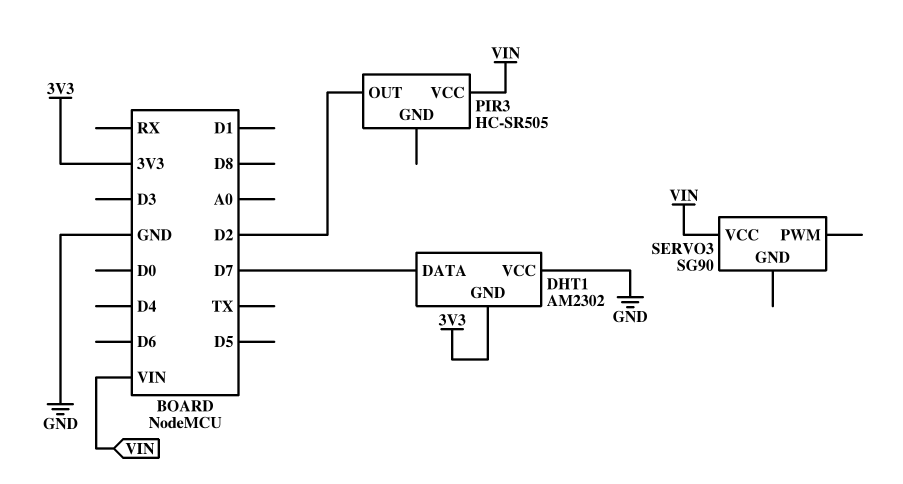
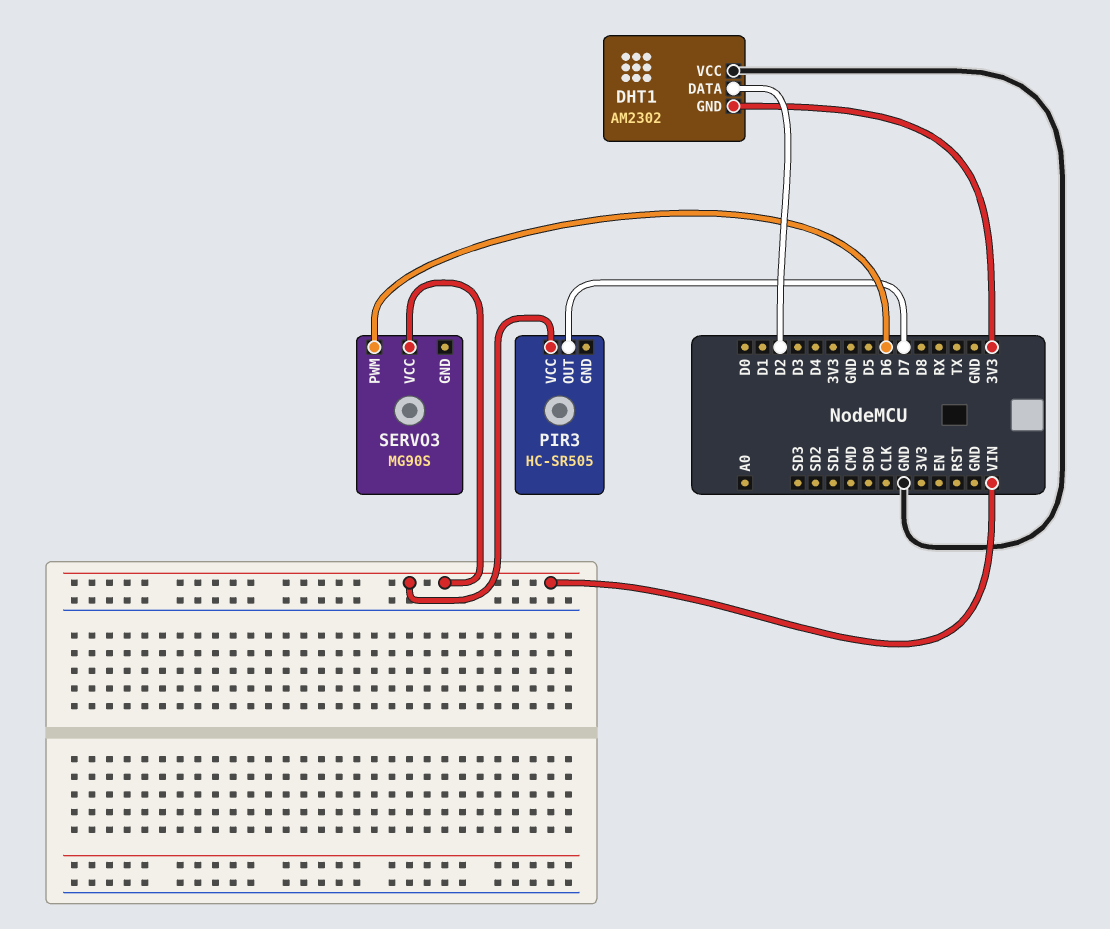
DHT1 pin DATA: D7 -> D2
PIR3 pin OUT: D2 -> D7
SERVO3: SG90 -> MG90S
SERVO3 pin PWM: none -> D6

